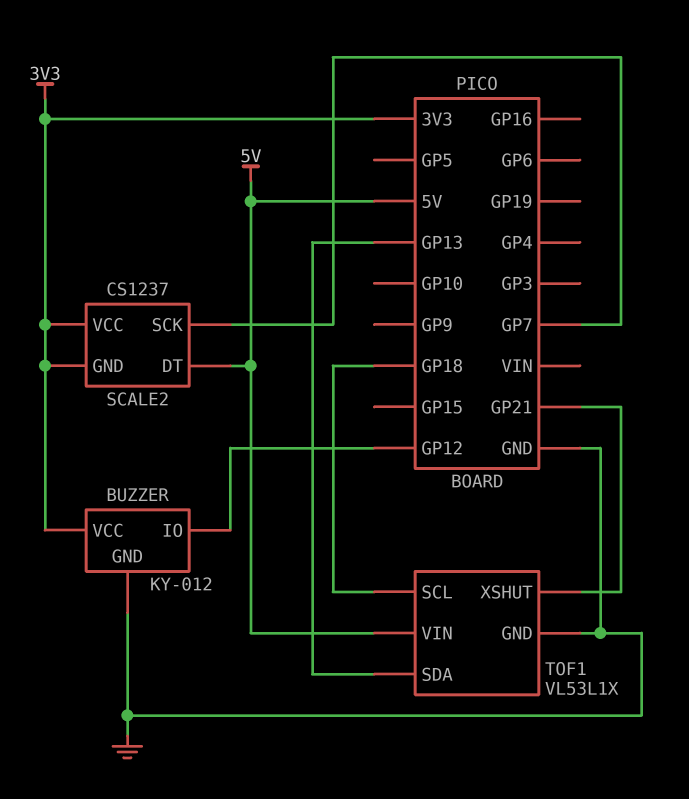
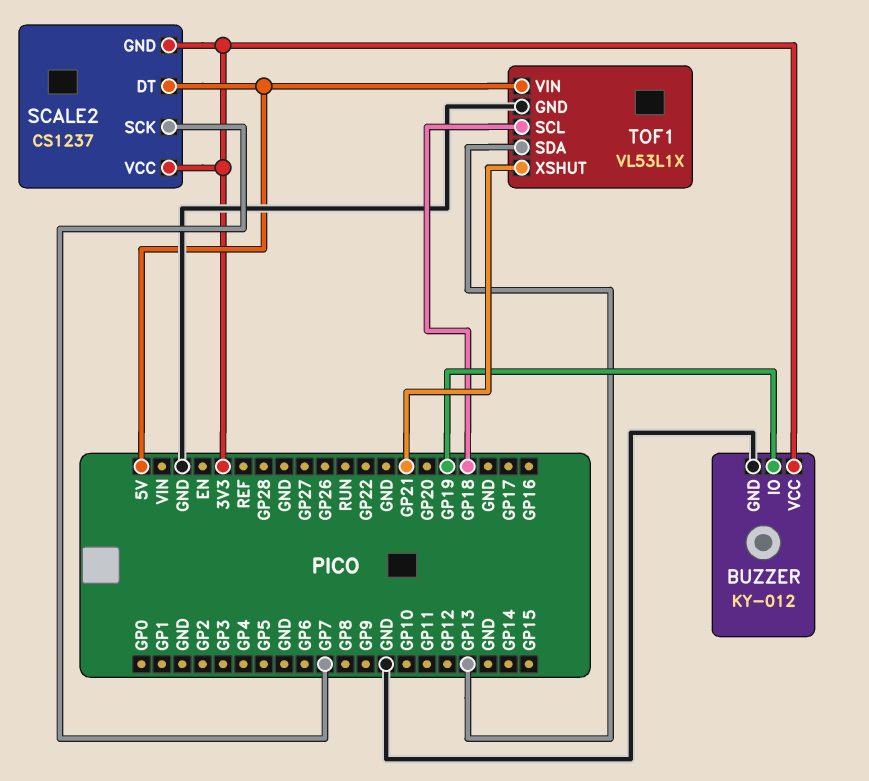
BUZZER pin IO: GP12 -> GP19

